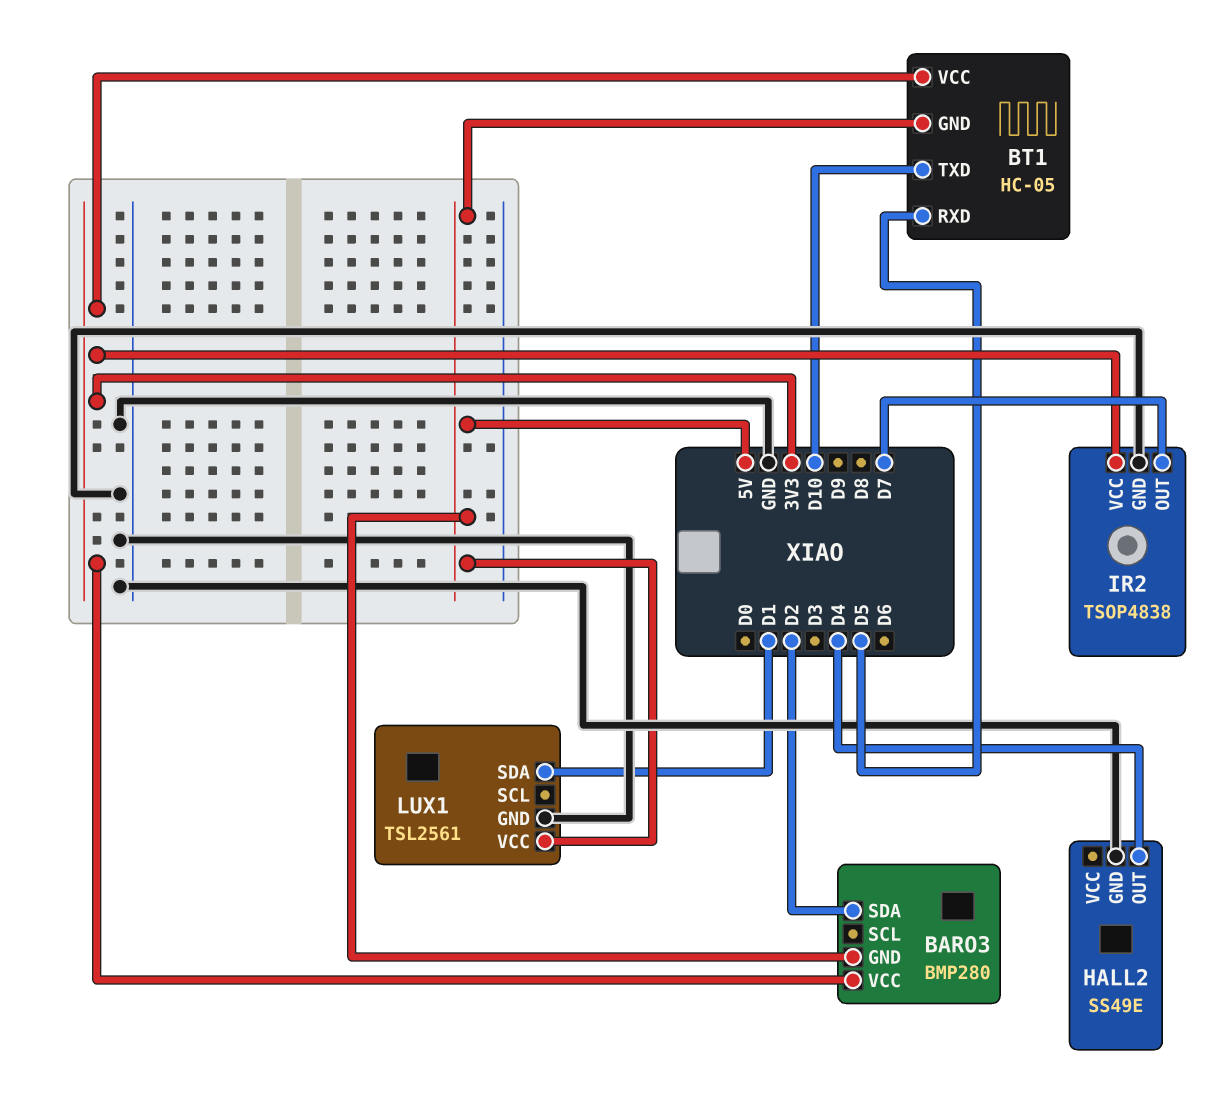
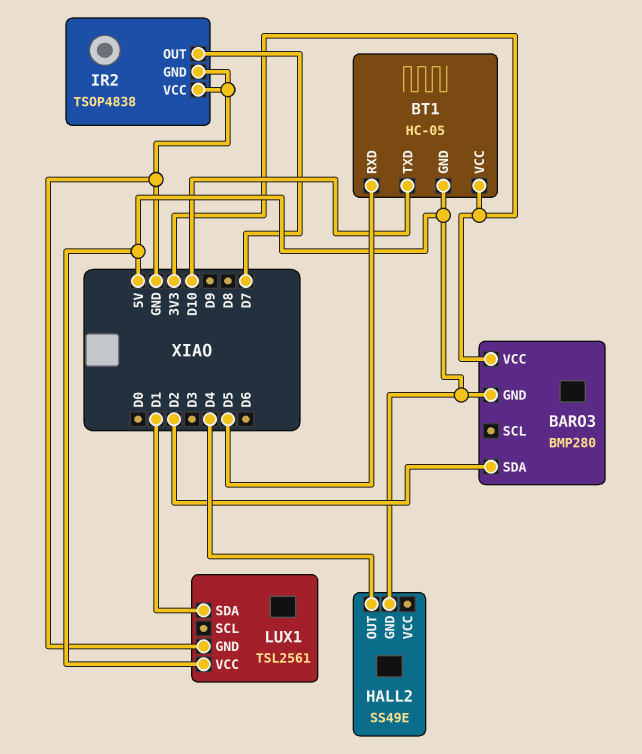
HALL2 pin GND: GND -> 5V
IR2 pin VCC: 3V3 -> GND

